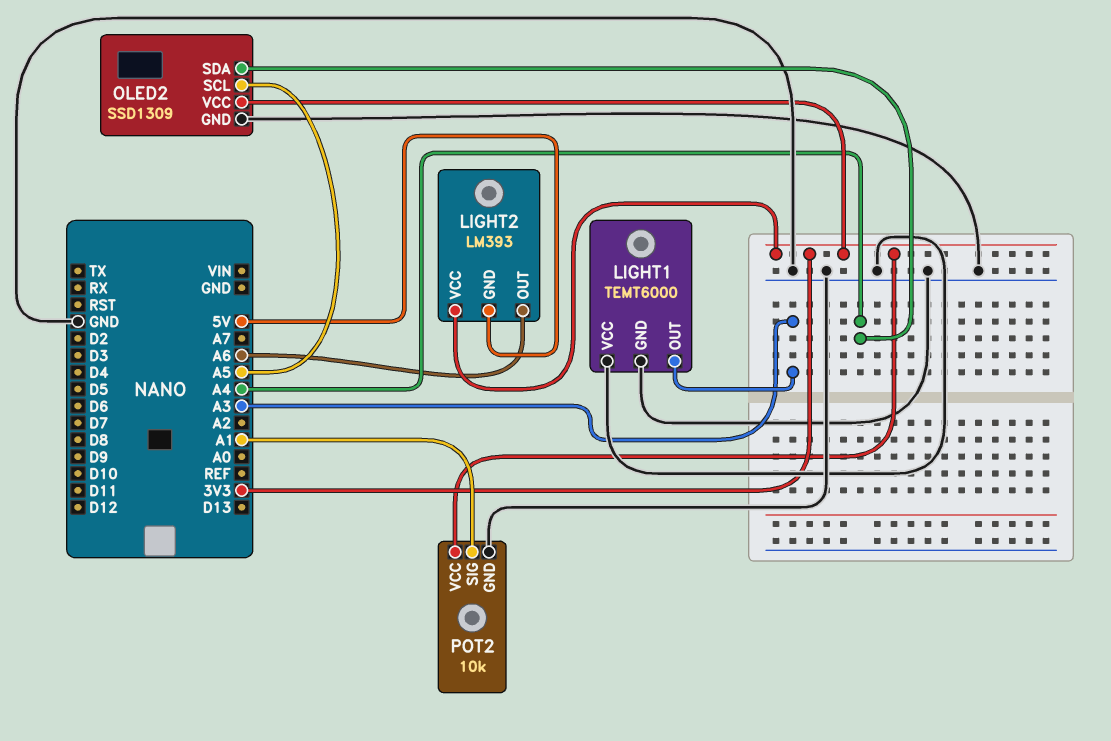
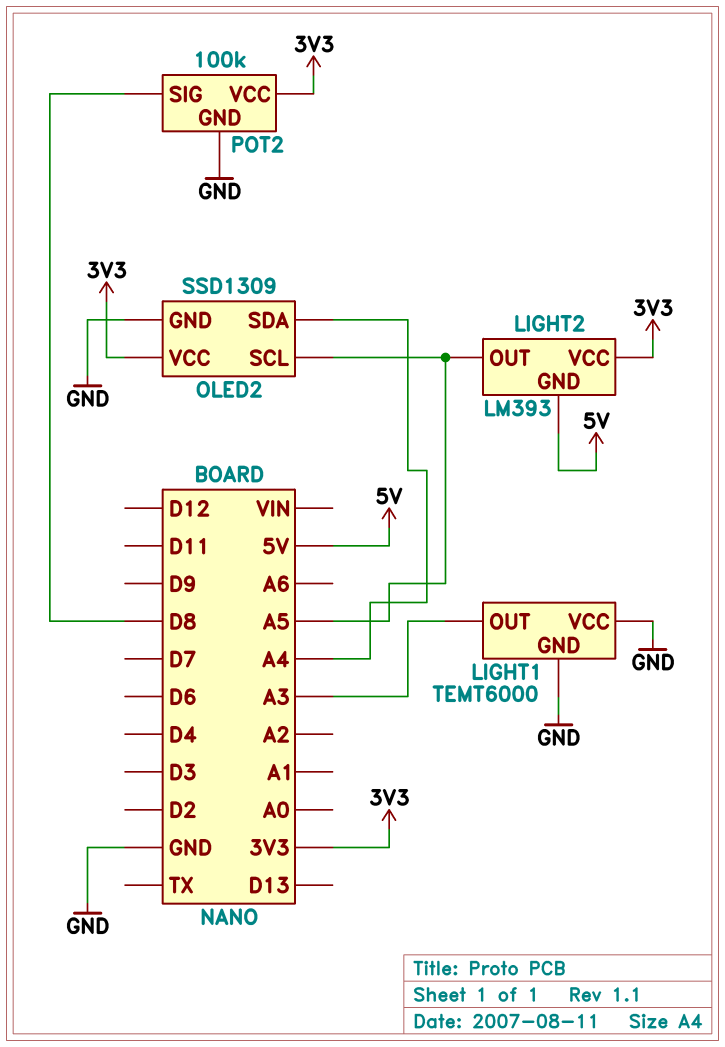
LIGHT2 pin OUT: A6 -> A5
POT2: 10k -> 100k
POT2 pin SIG: A1 -> D8

